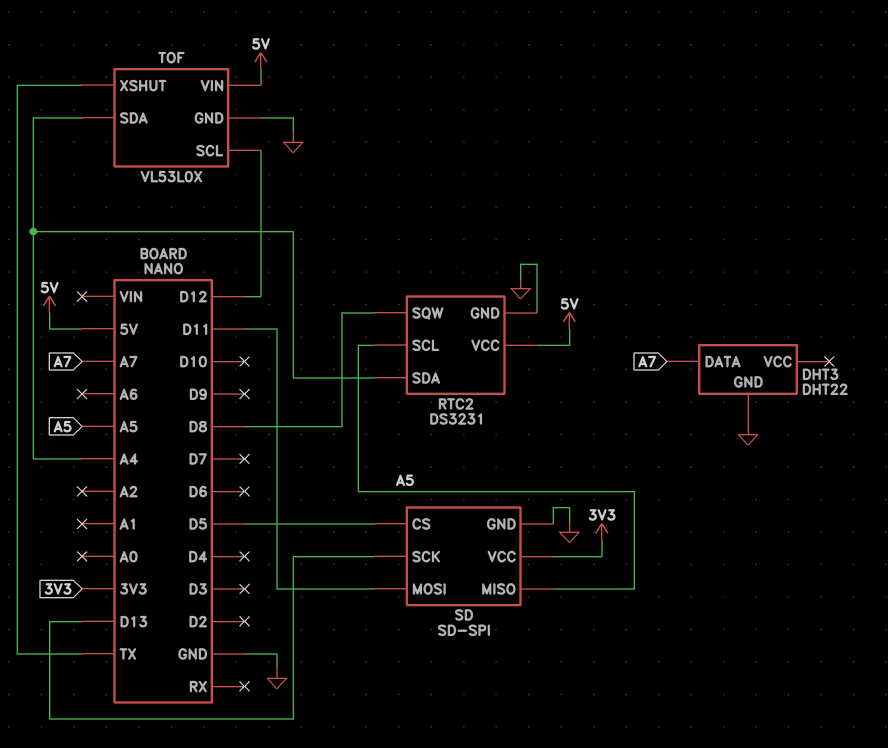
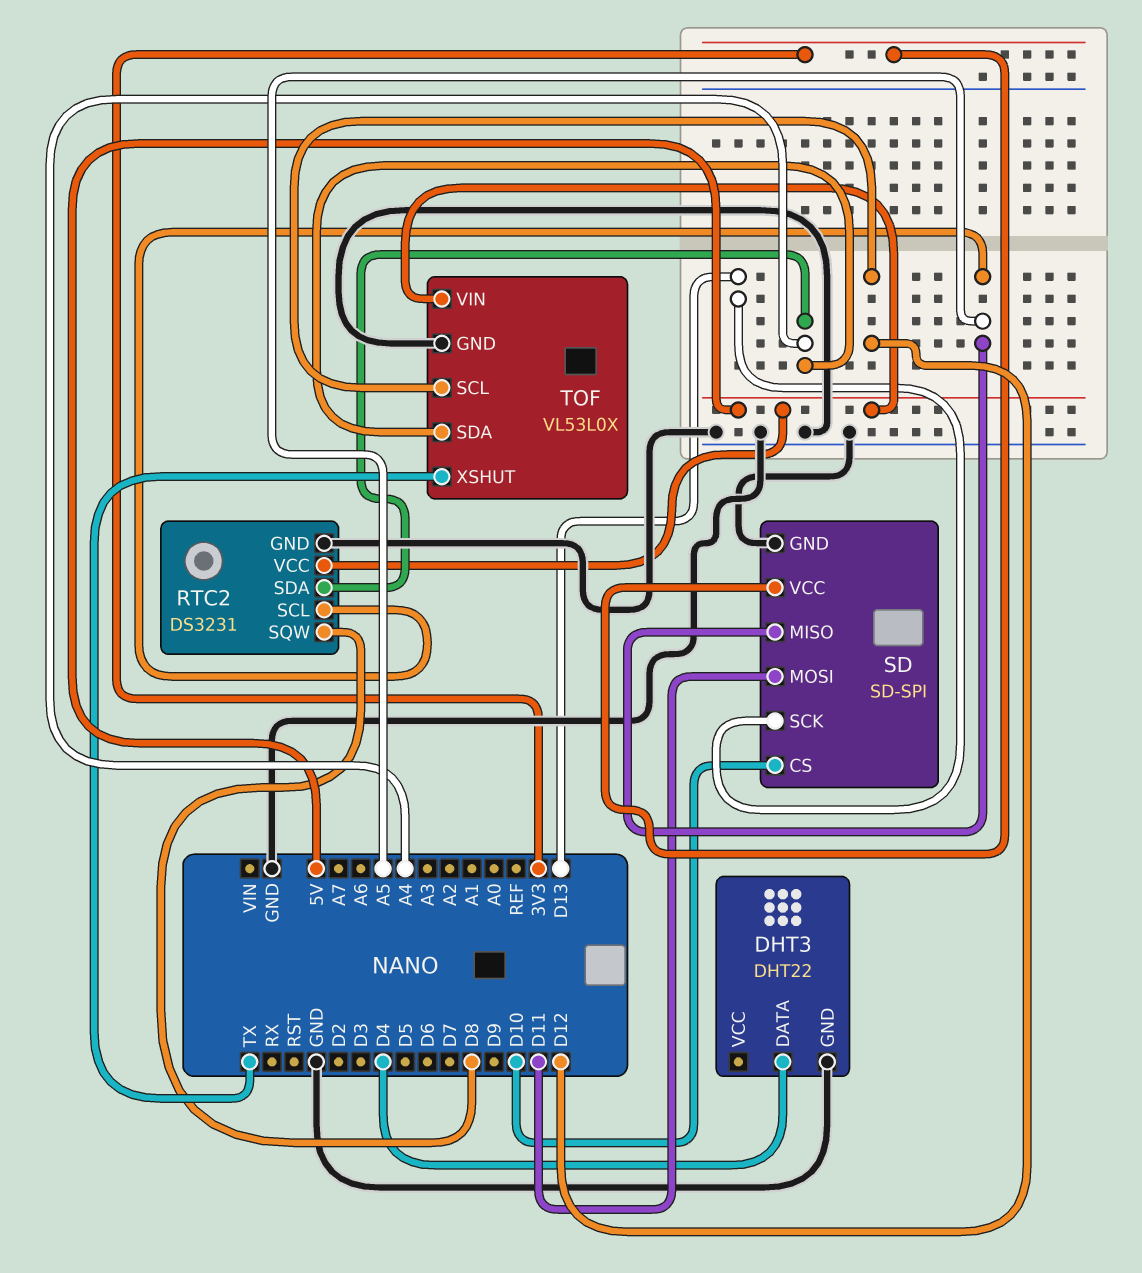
DHT3 pin DATA: A7 -> D4
SD pin CS: D5 -> D10

